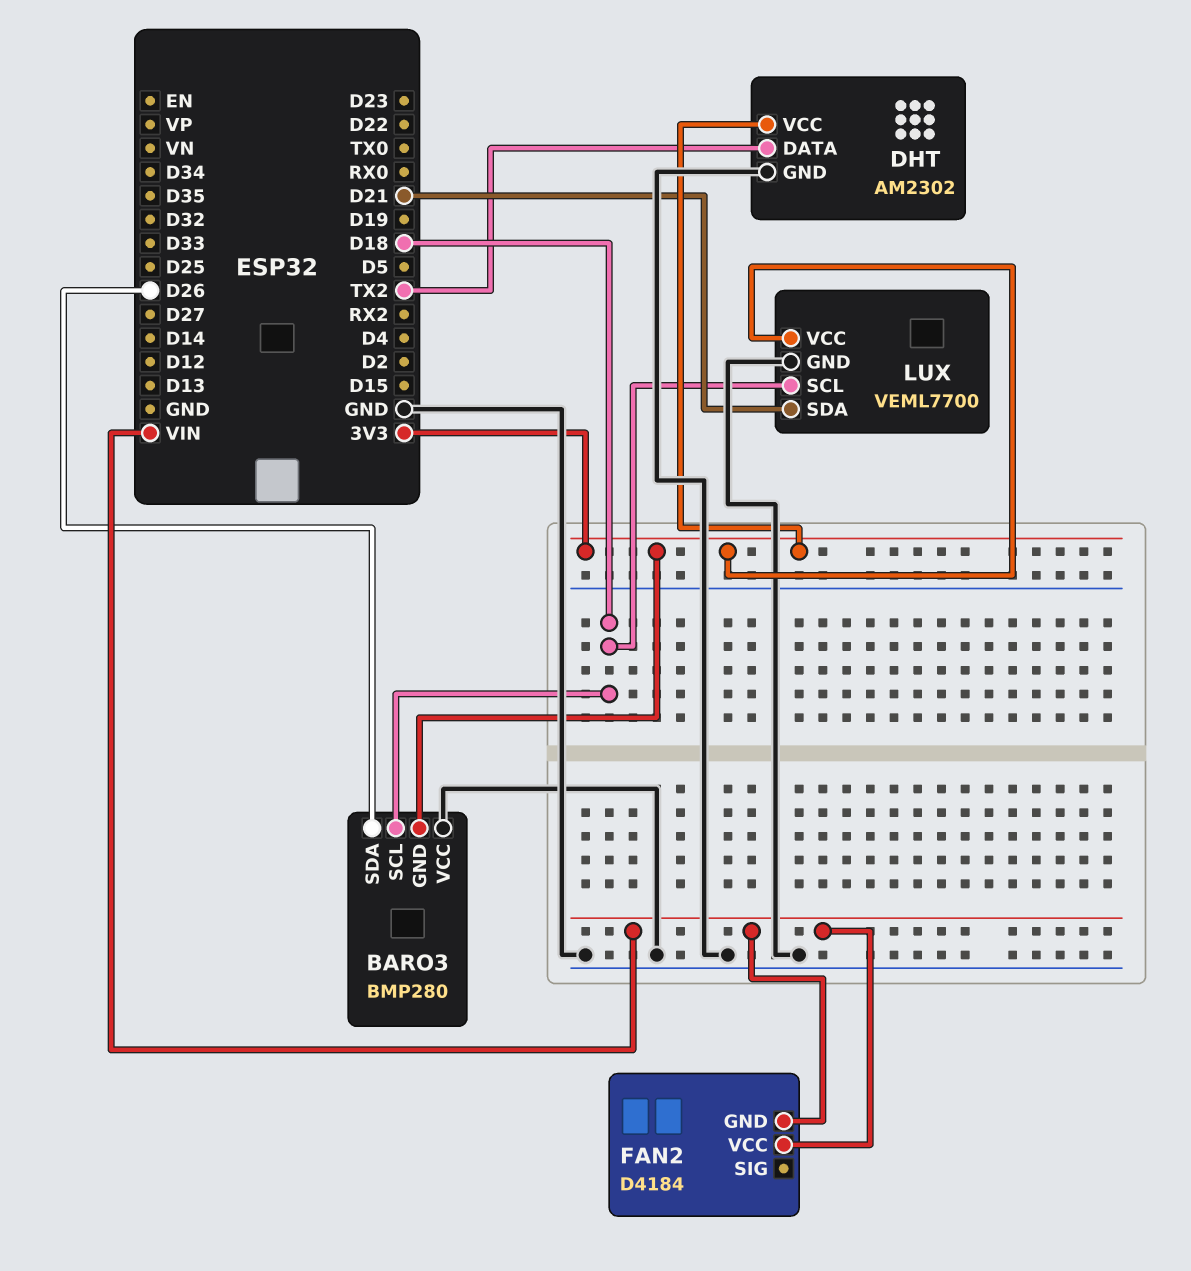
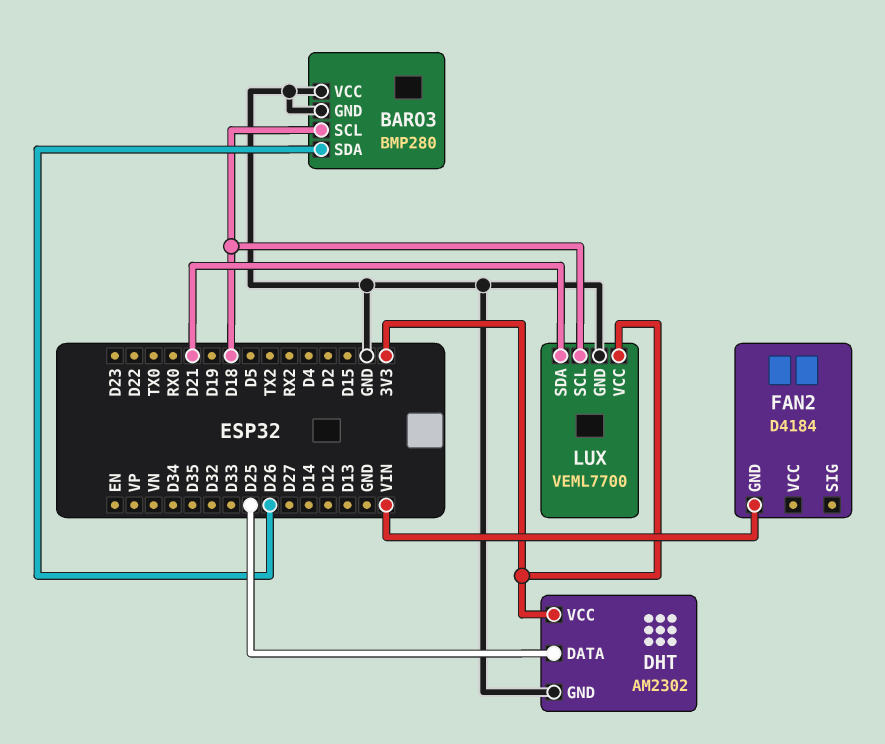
BARO3 pin GND: 3V3 -> GND
DHT pin DATA: TX2 -> D25
FAN2 pin VCC: VIN -> none

